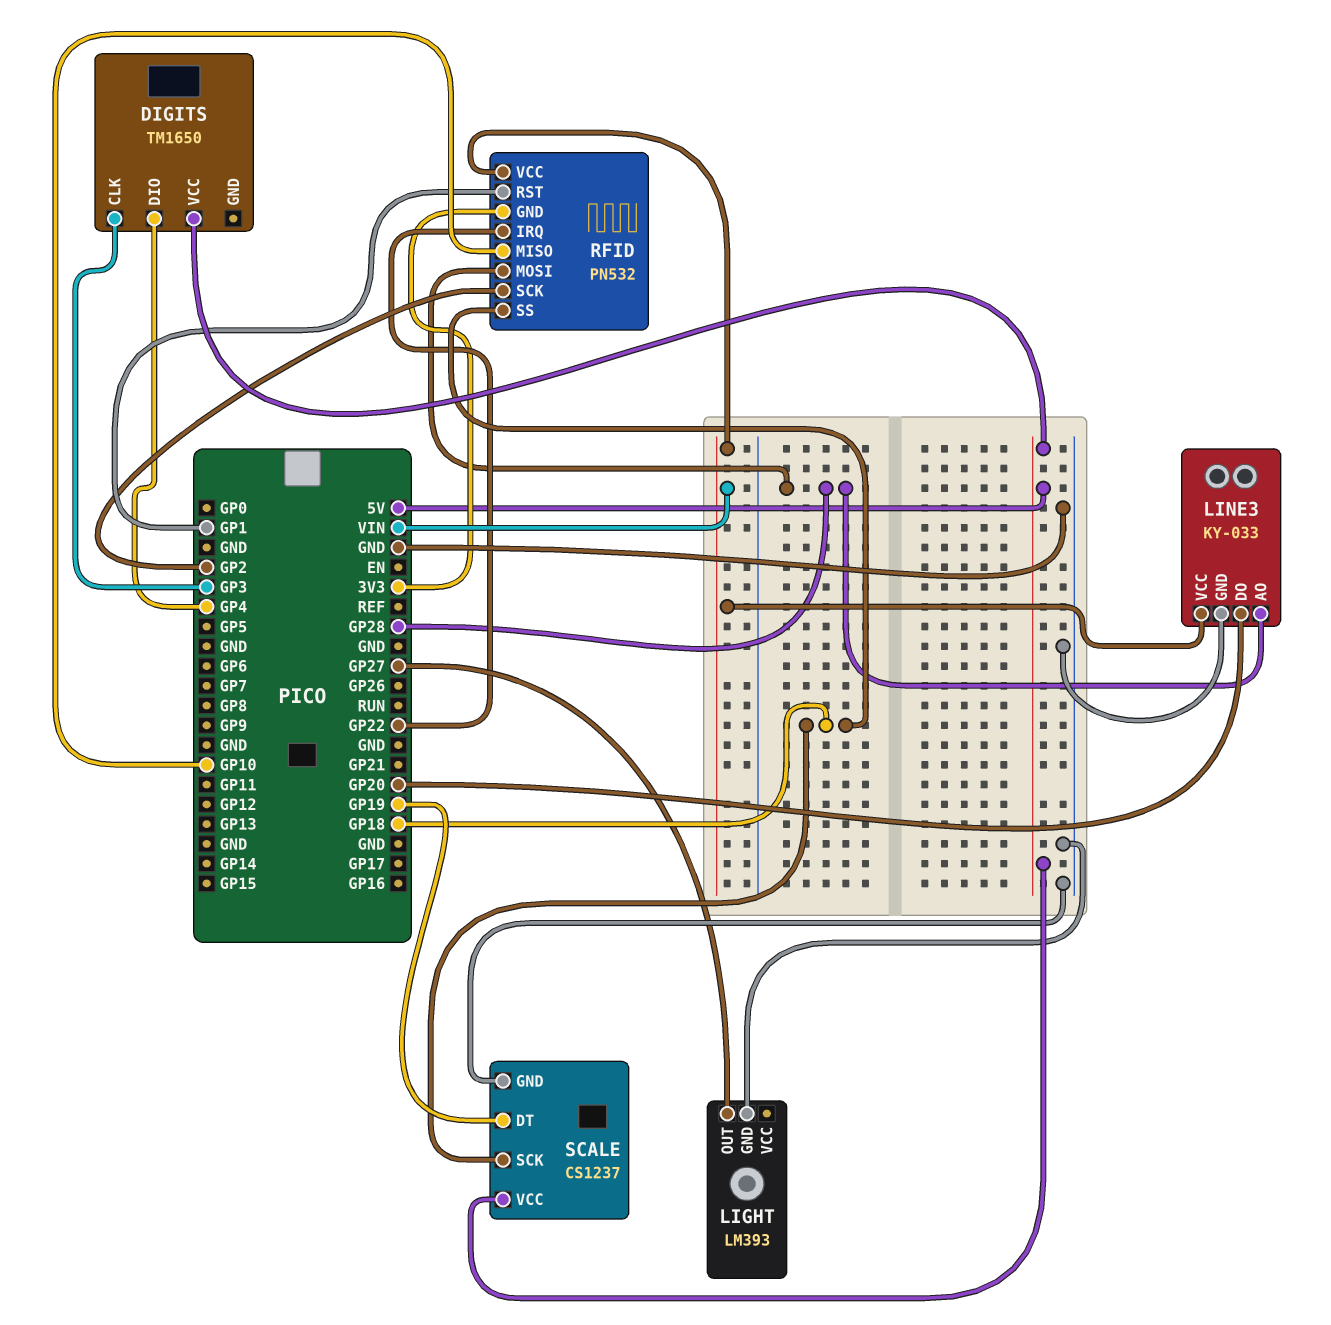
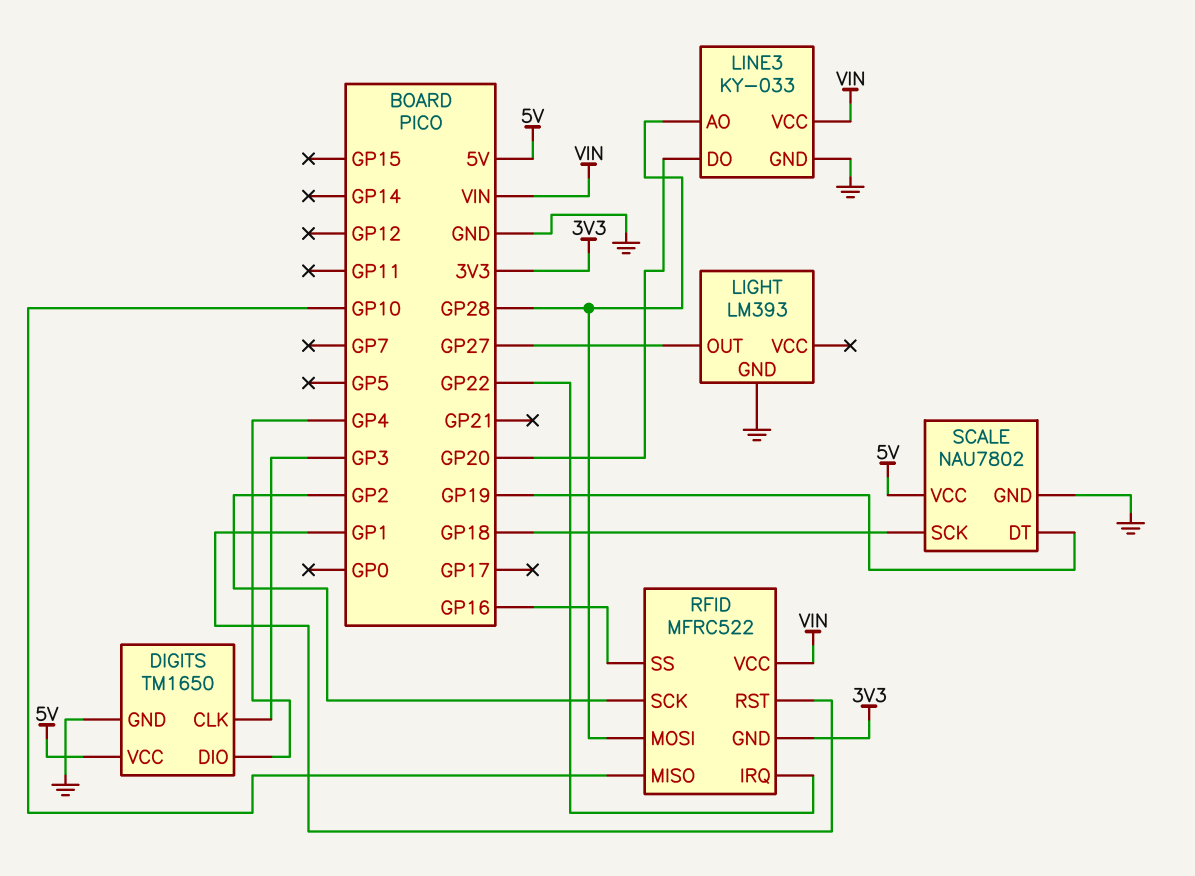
DIGITS pin GND: none -> GND
RFID: PN532 -> MFRC522
RFID pin SS: GP18 -> GP16
SCALE: CS1237 -> NAU7802

